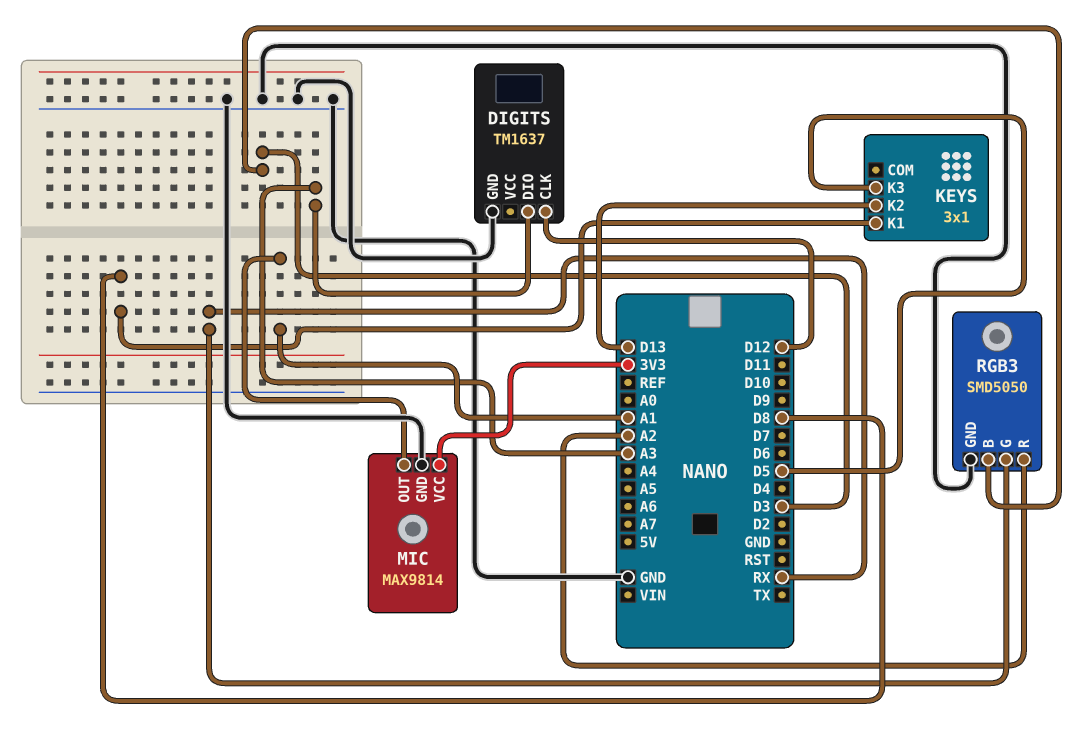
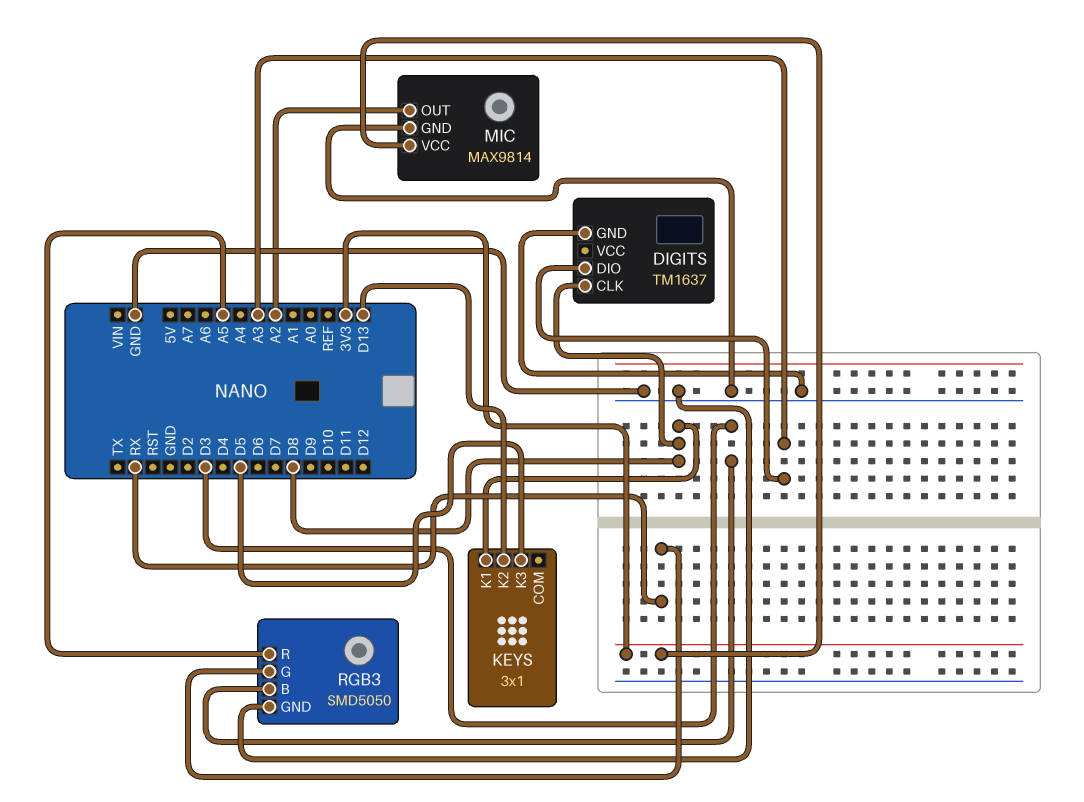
DIGITS pin CLK: D12 -> D8
MIC pin OUT: A1 -> A2
RGB3 pin R: A2 -> A5

